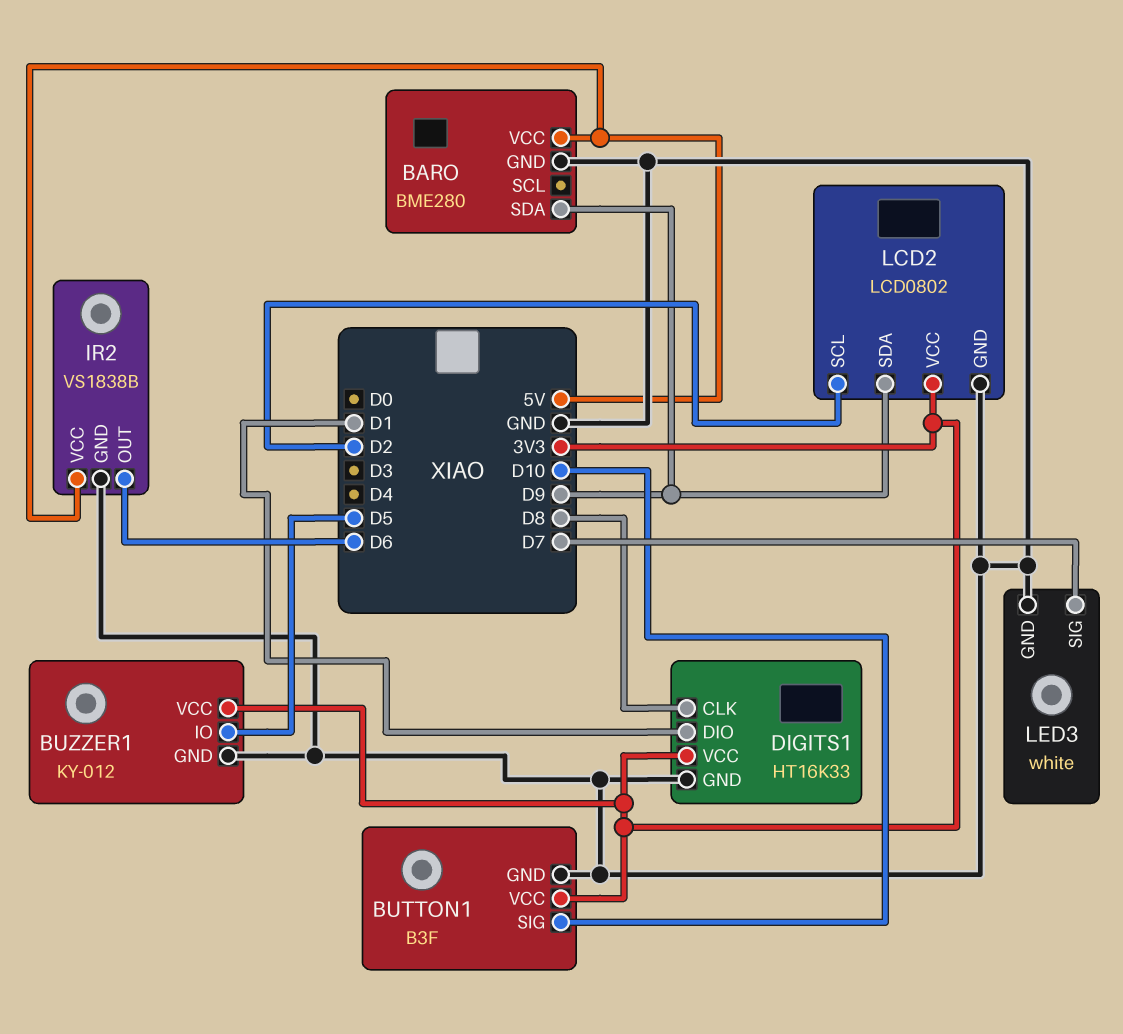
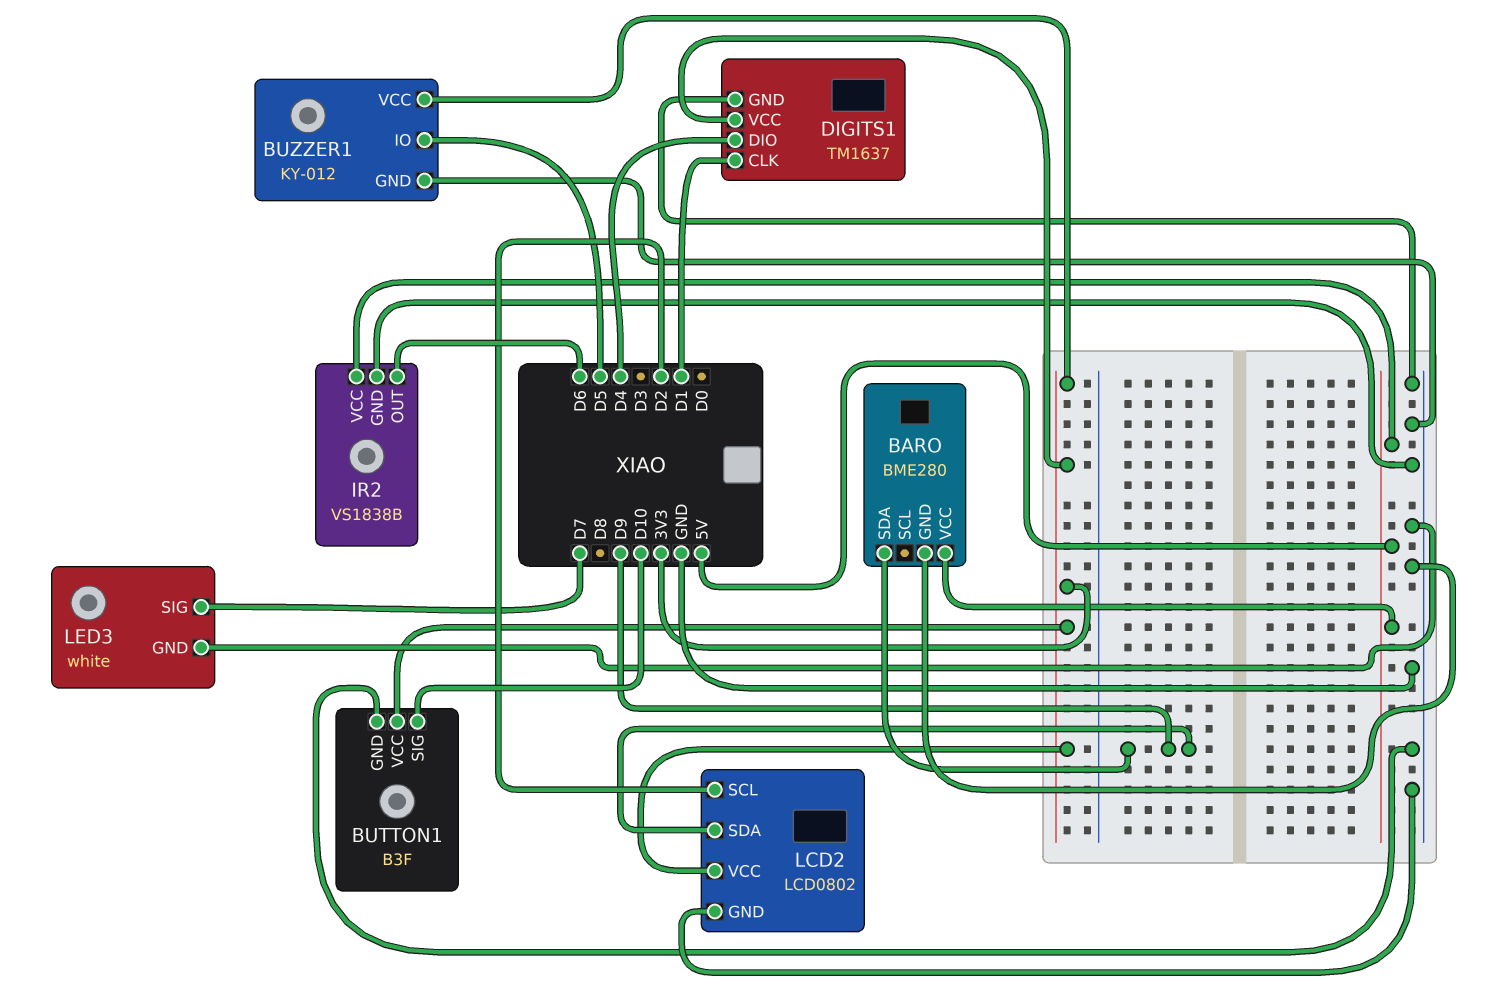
DIGITS1: HT16K33 -> TM1637
DIGITS1 pin CLK: D8 -> D1
DIGITS1 pin DIO: D1 -> D4

